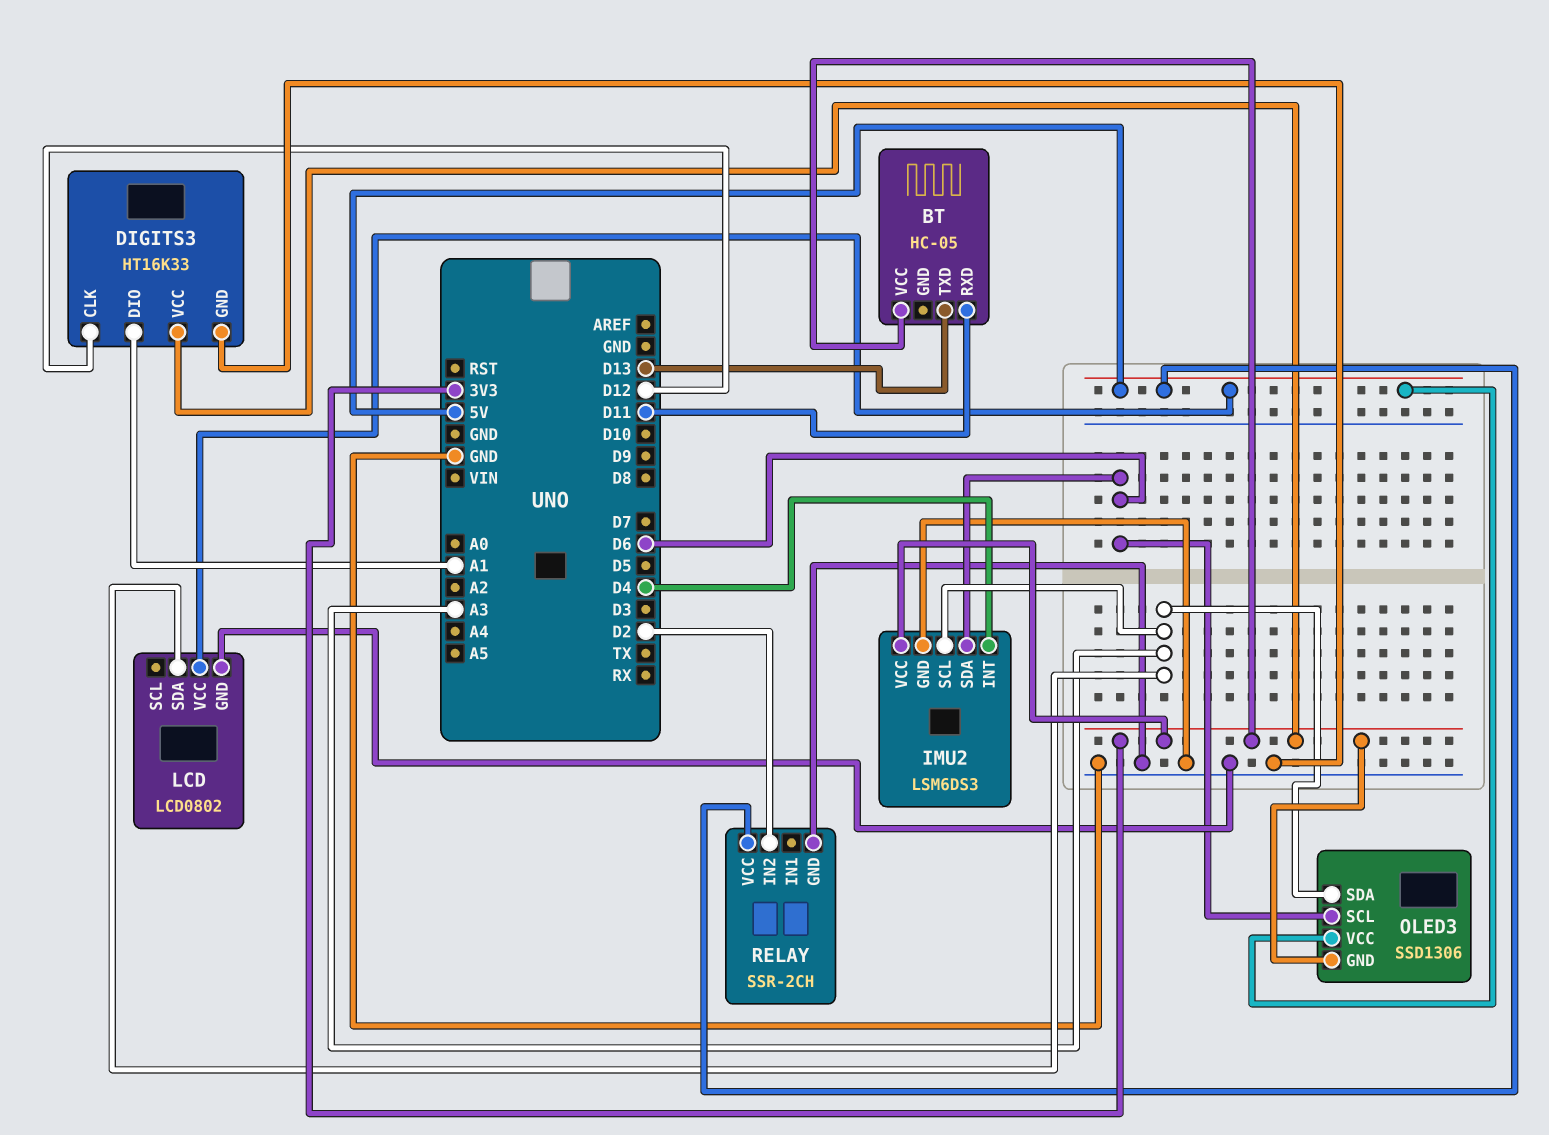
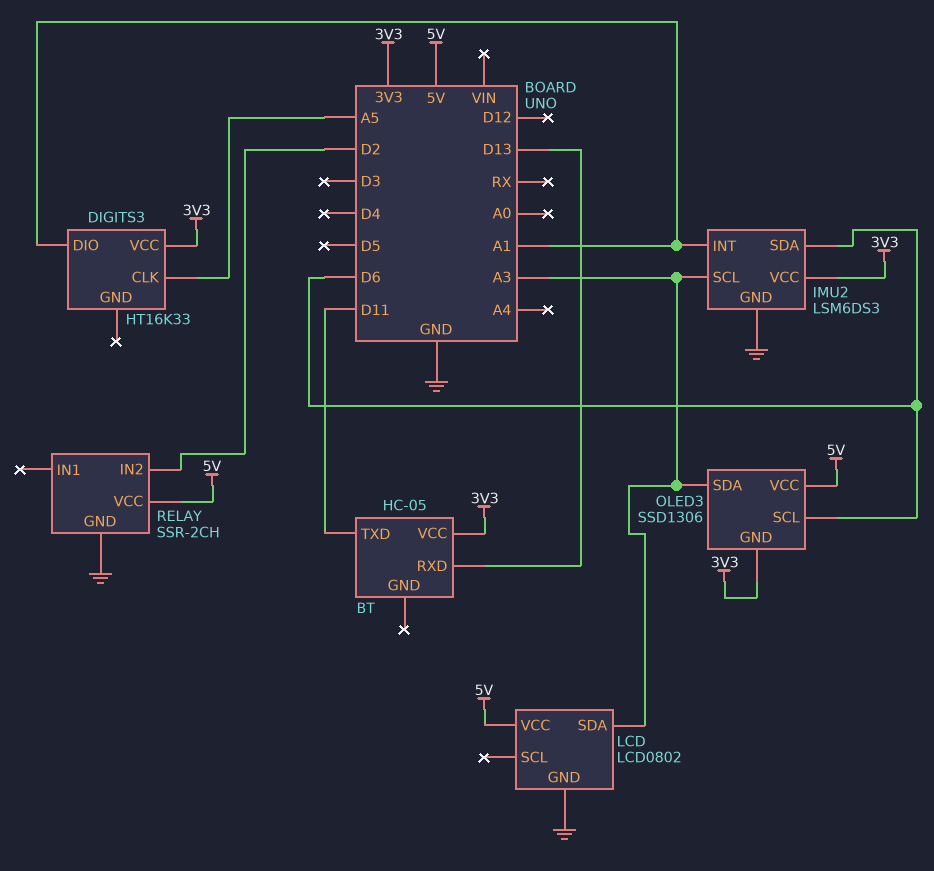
BT pin RXD: D11 -> D13
BT pin TXD: D13 -> D11
DIGITS3 pin CLK: D12 -> A5
DIGITS3 pin GND: GND -> none
IMU2 pin INT: D4 -> A1

